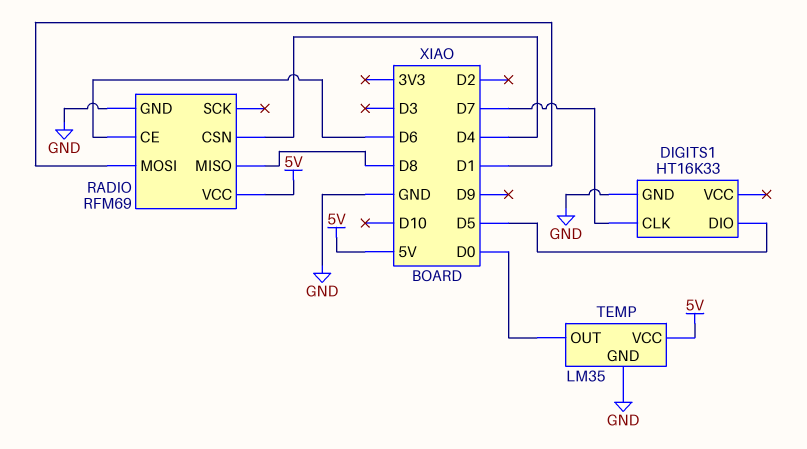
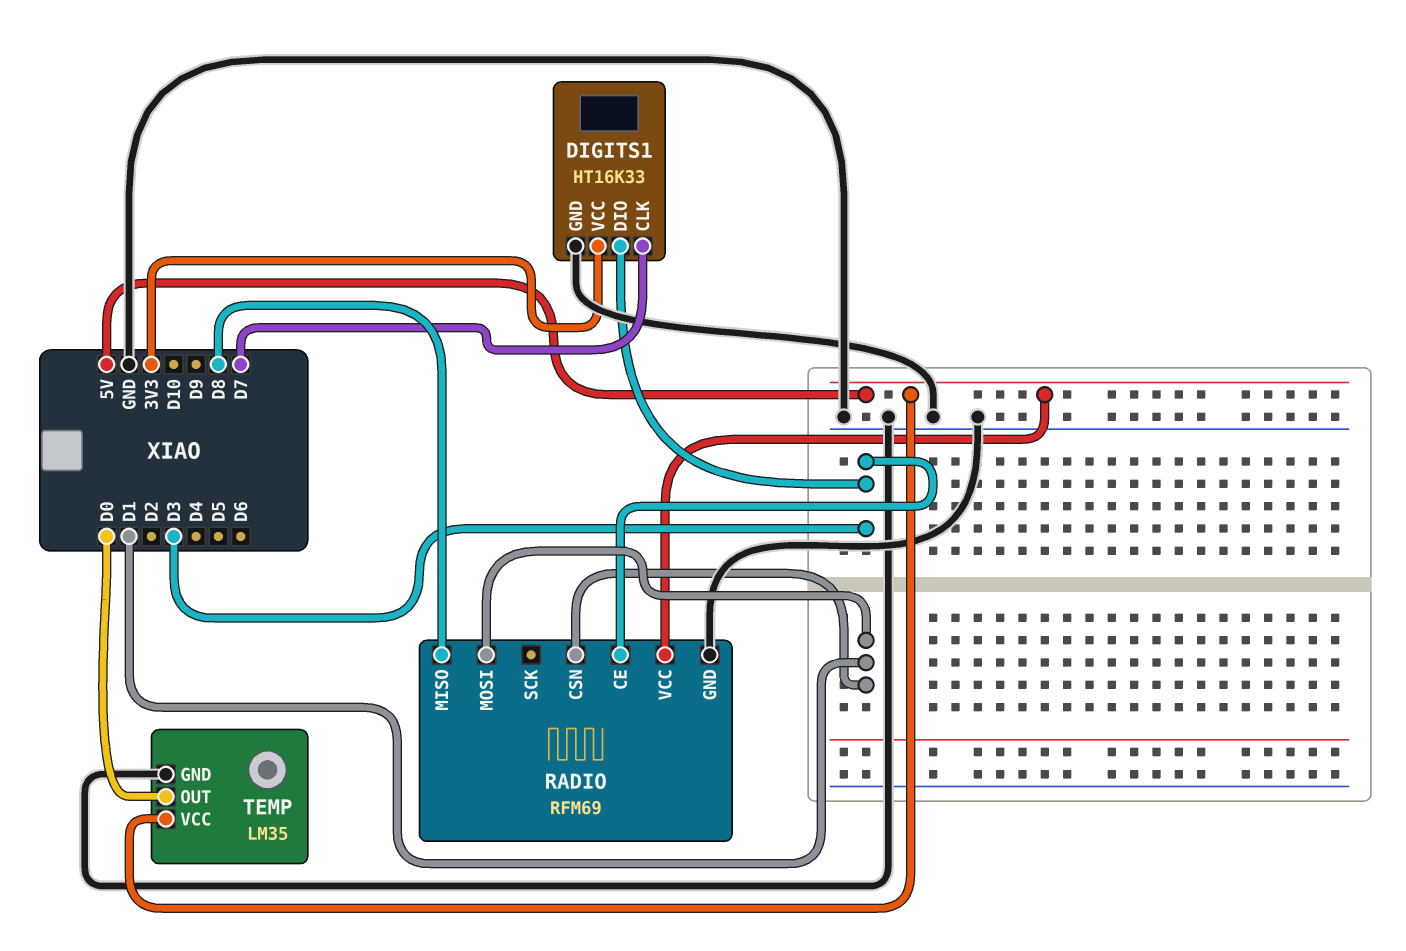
DIGITS1 pin DIO: D5 -> D3
DIGITS1 pin VCC: none -> 3V3
RADIO pin CE: D6 -> D3
RADIO pin CSN: D4 -> D1

